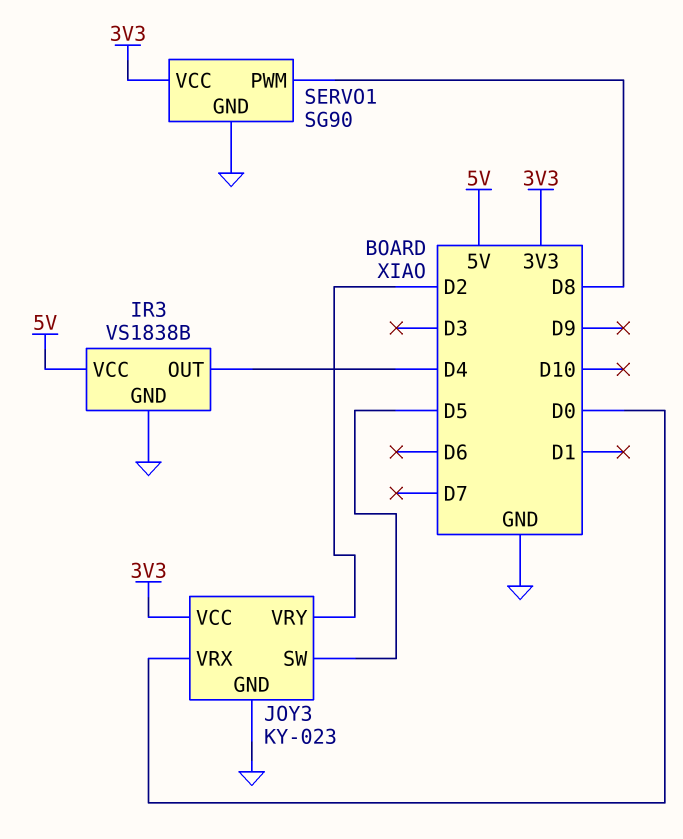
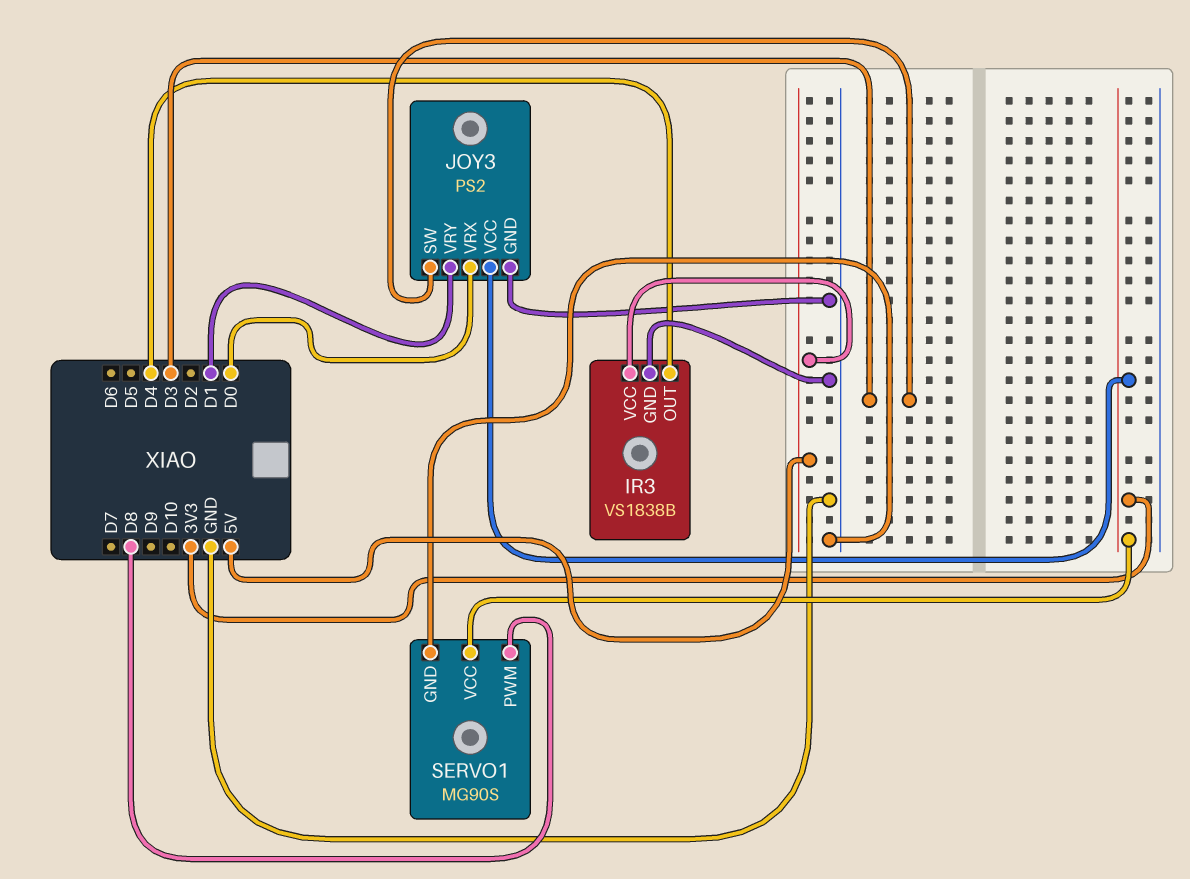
JOY3: KY-023 -> PS2
JOY3 pin SW: D5 -> D3
JOY3 pin VRY: D2 -> D1
SERVO1: SG90 -> MG90S

